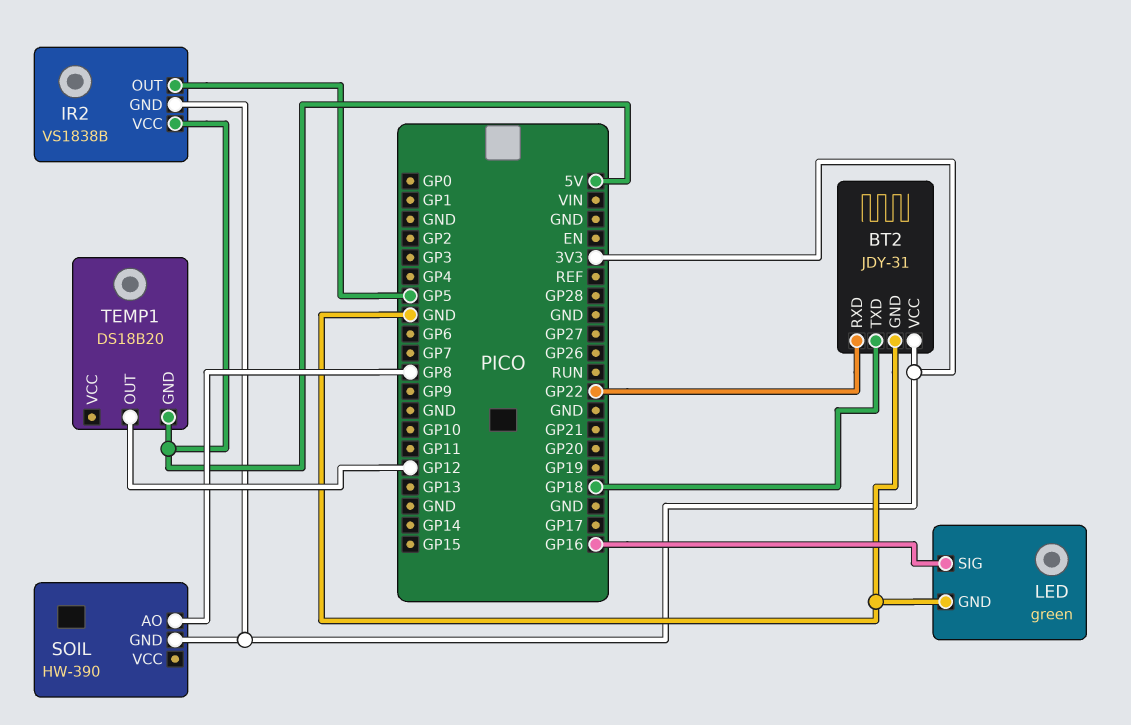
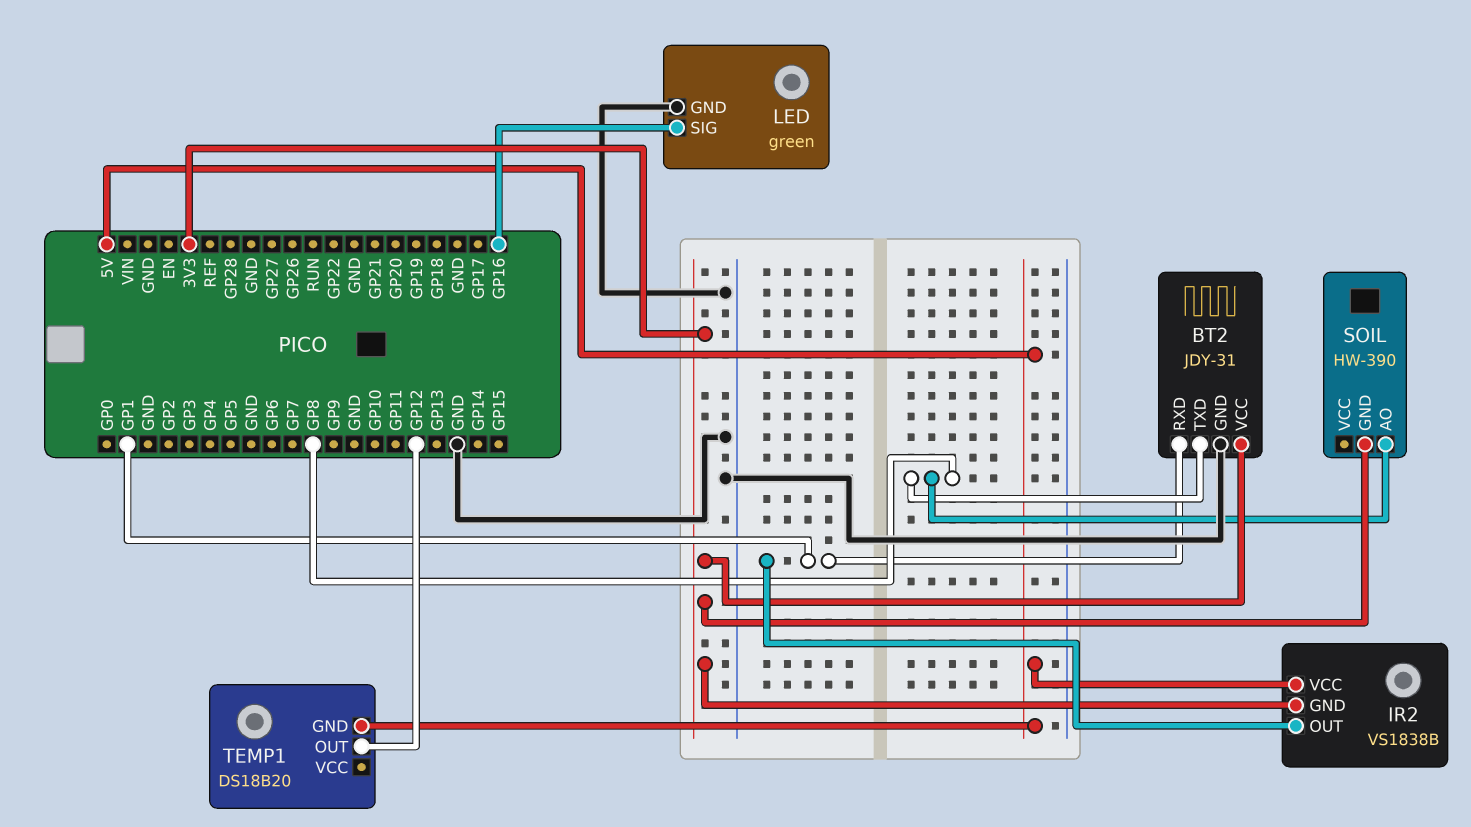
BT2 pin RXD: GP22 -> GP1
BT2 pin TXD: GP18 -> GP8
IR2 pin OUT: GP5 -> GP1

